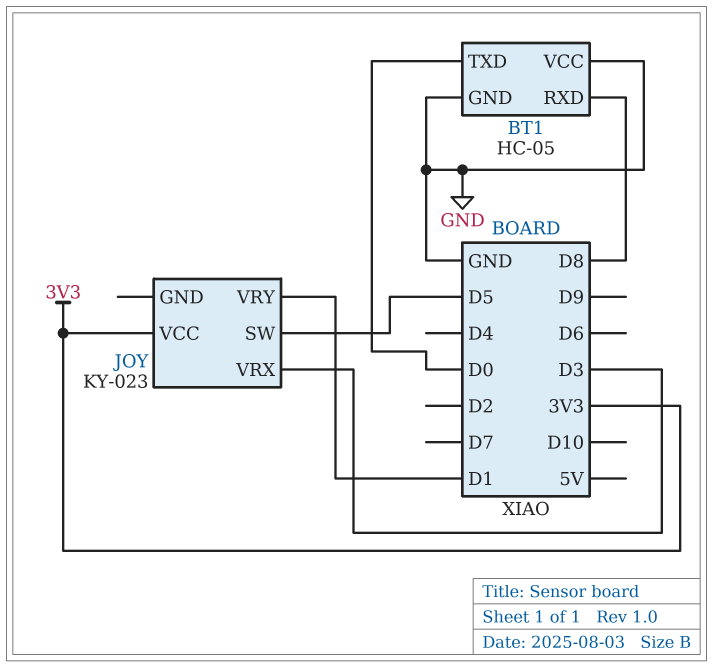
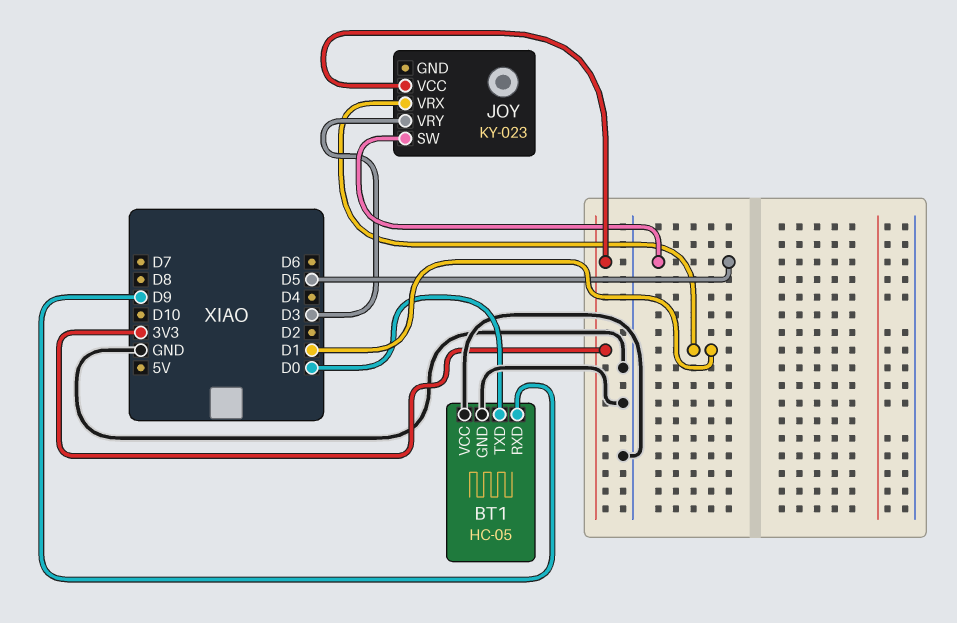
BT1 pin RXD: D8 -> D9
JOY pin VRX: D3 -> D1
JOY pin VRY: D1 -> D3

